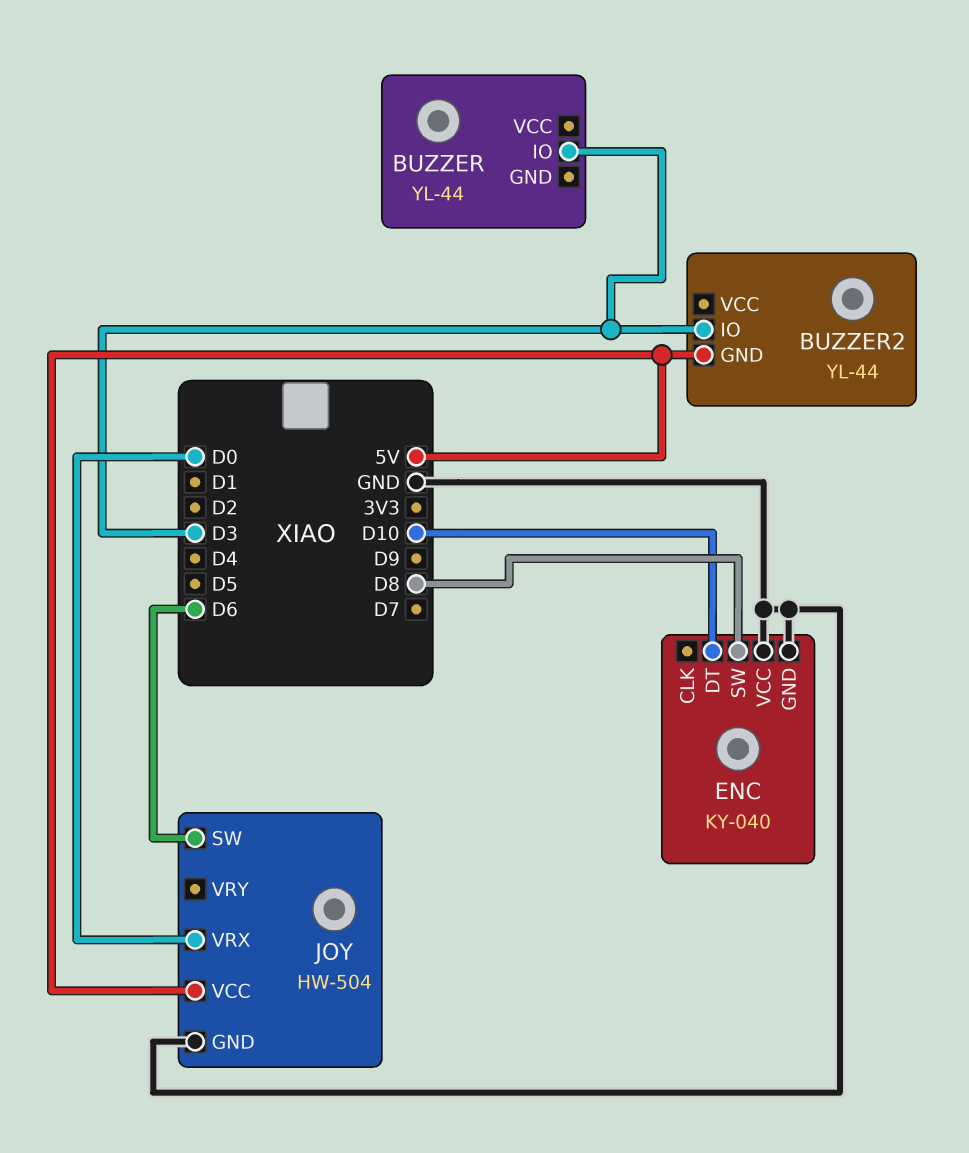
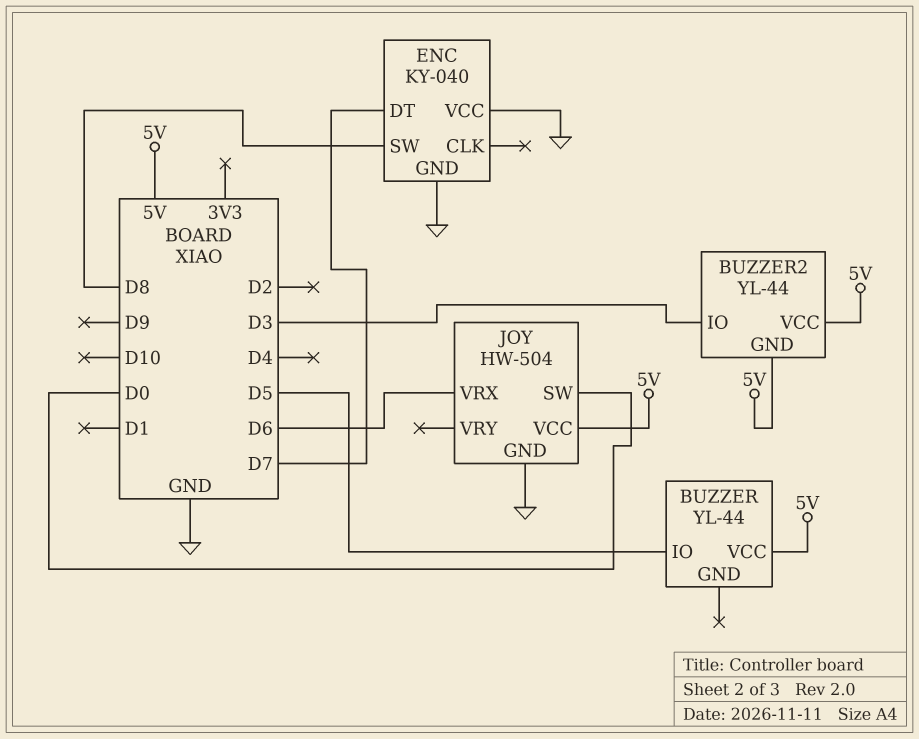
BUZZER pin IO: D3 -> D5
BUZZER pin VCC: none -> 5V
BUZZER2 pin VCC: none -> 5V
ENC pin DT: D10 -> D7
JOY pin SW: D6 -> D0
JOY pin VRX: D0 -> D6

